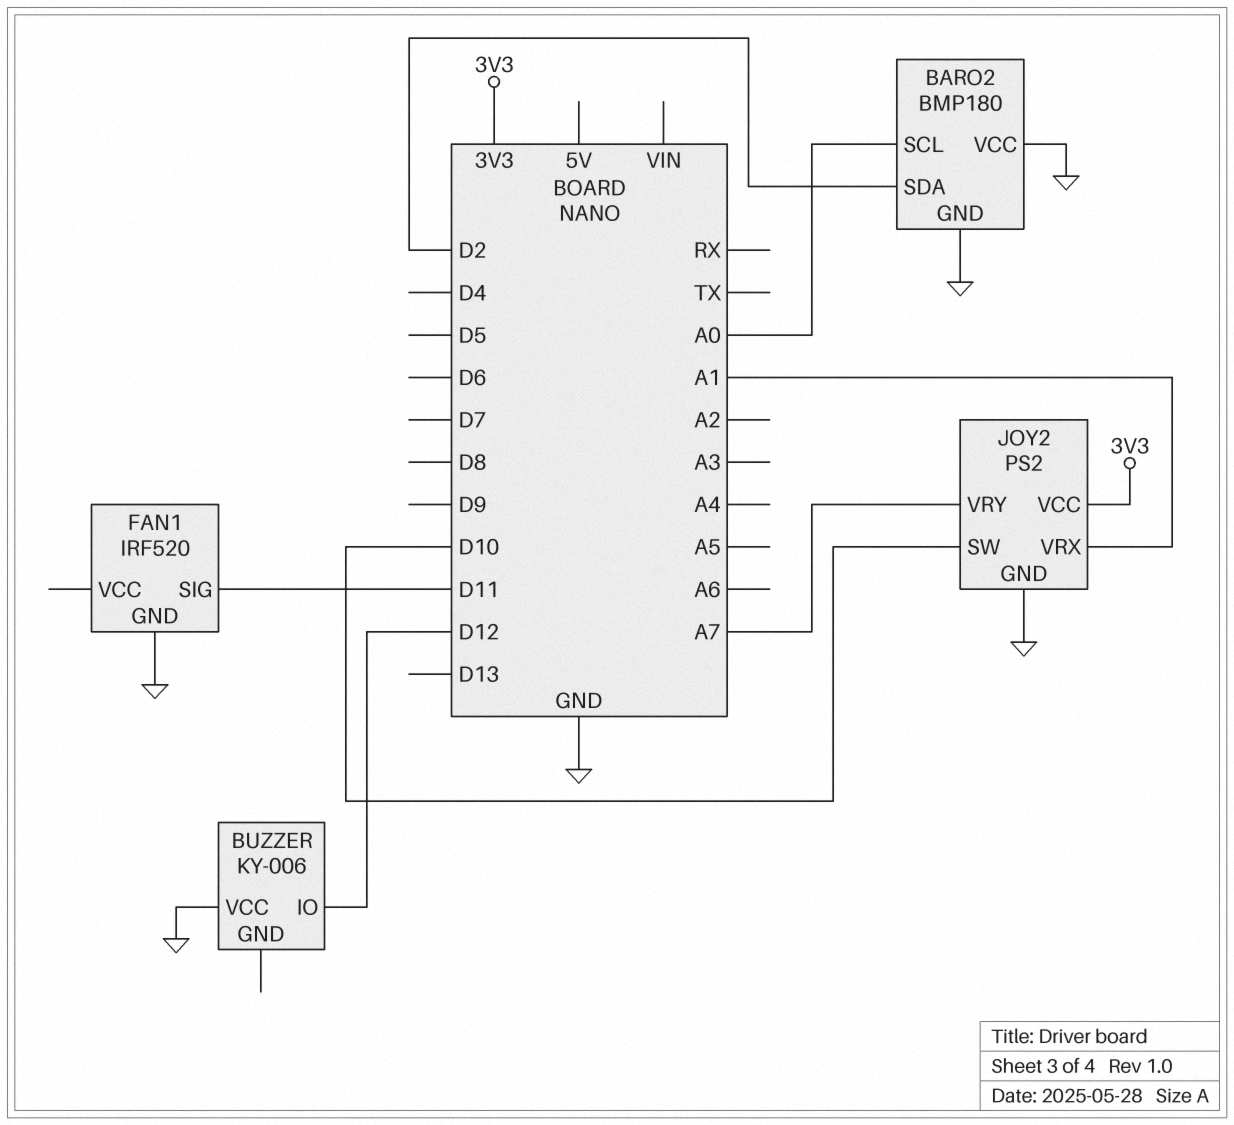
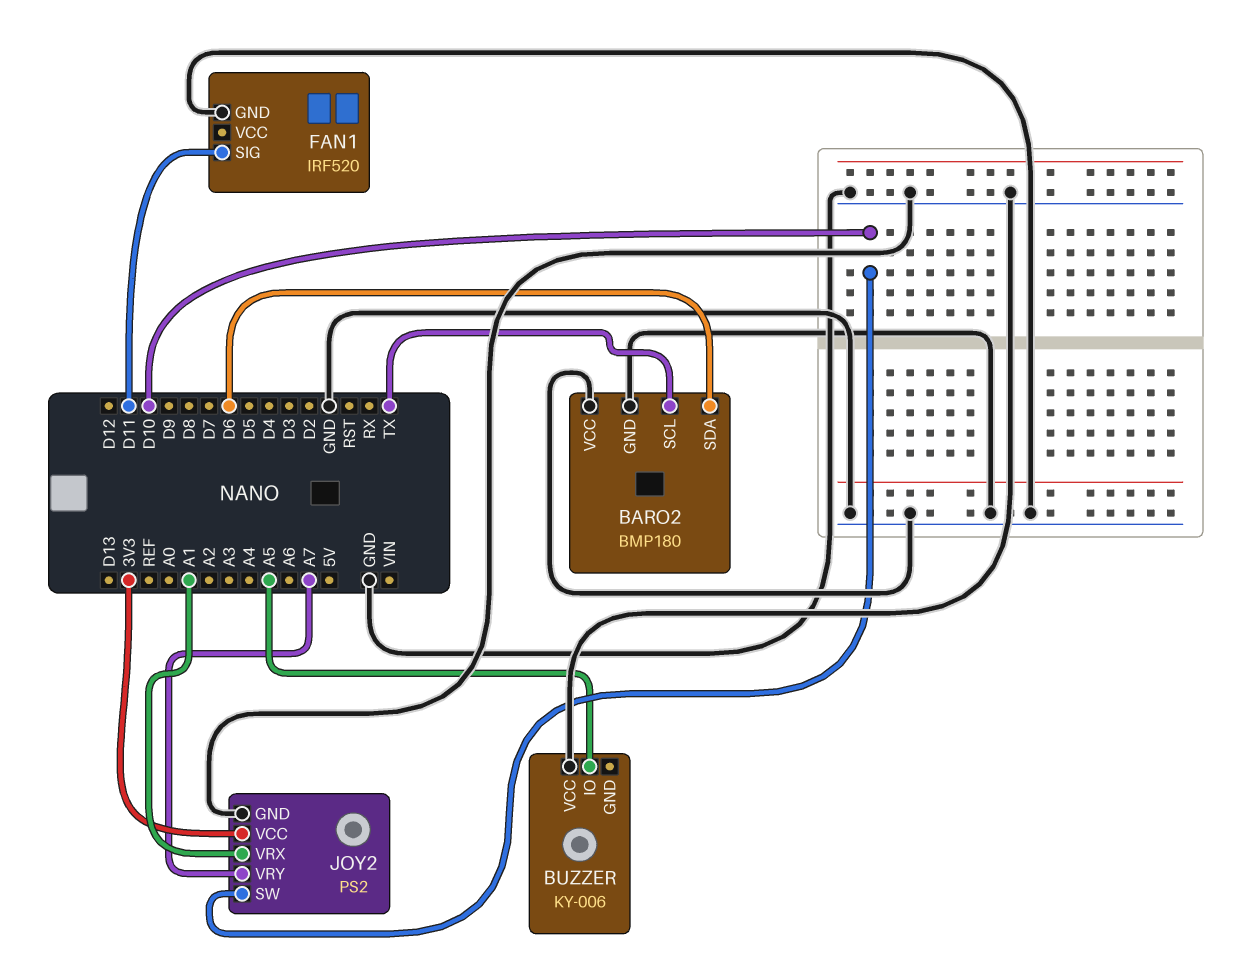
BARO2 pin SCL: A0 -> TX
BARO2 pin SDA: D2 -> D6
BUZZER pin IO: D12 -> A5

